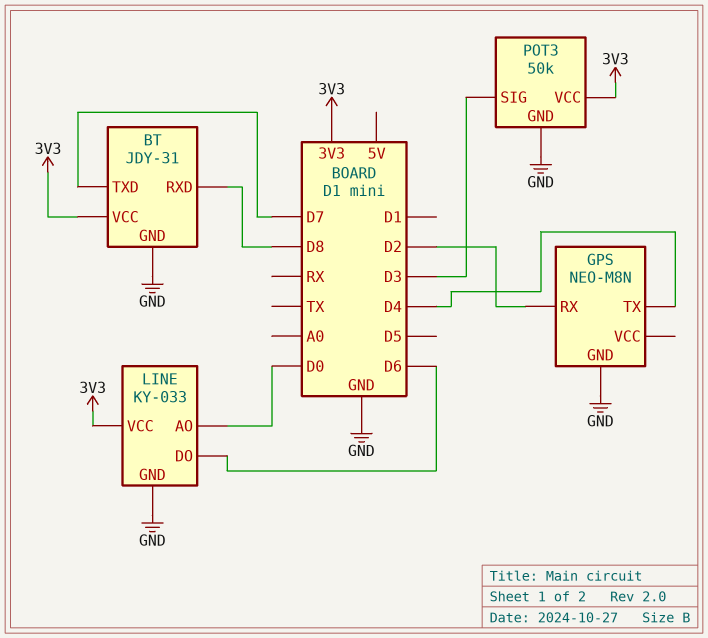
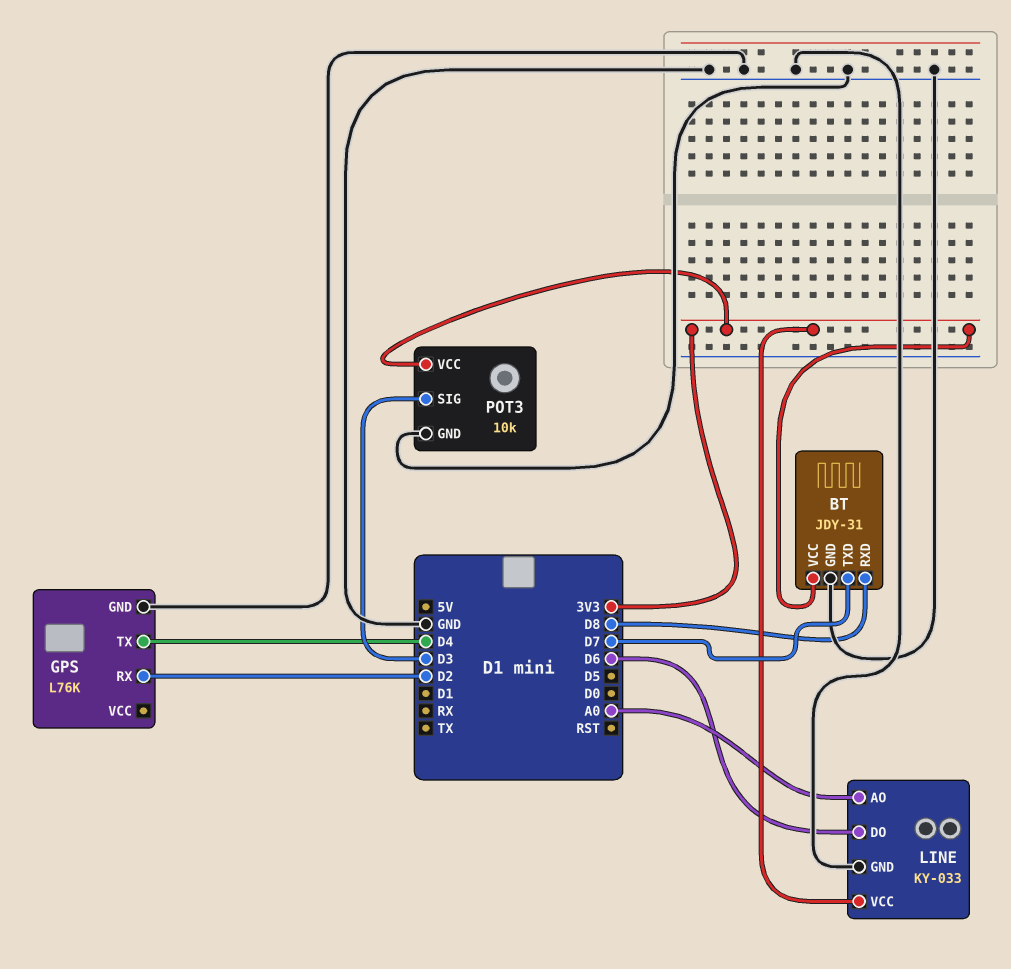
GPS: NEO-M8N -> L76K
LINE pin AO: D0 -> A0
POT3: 50k -> 10k

